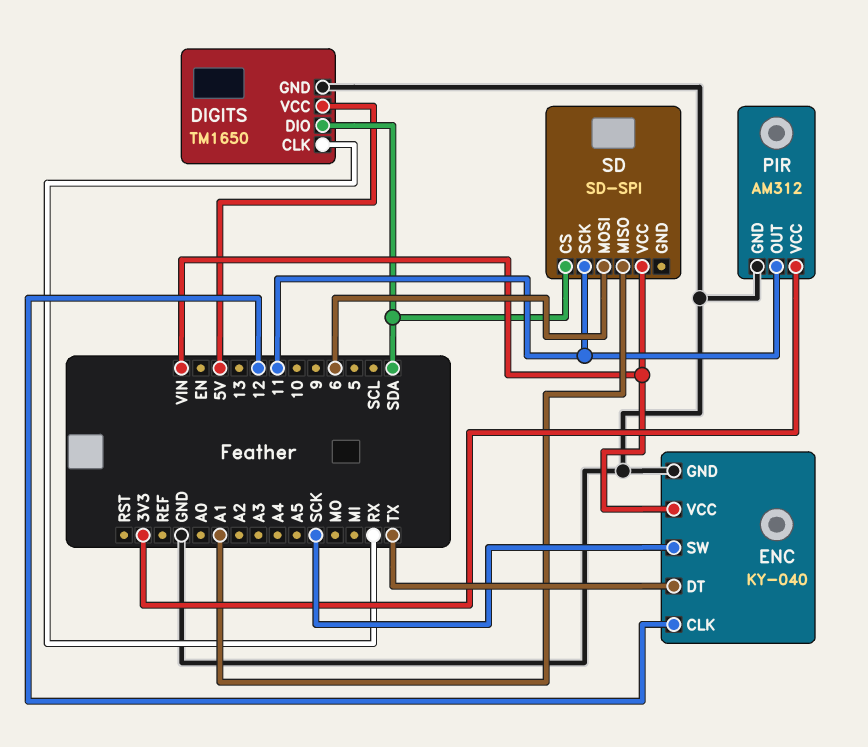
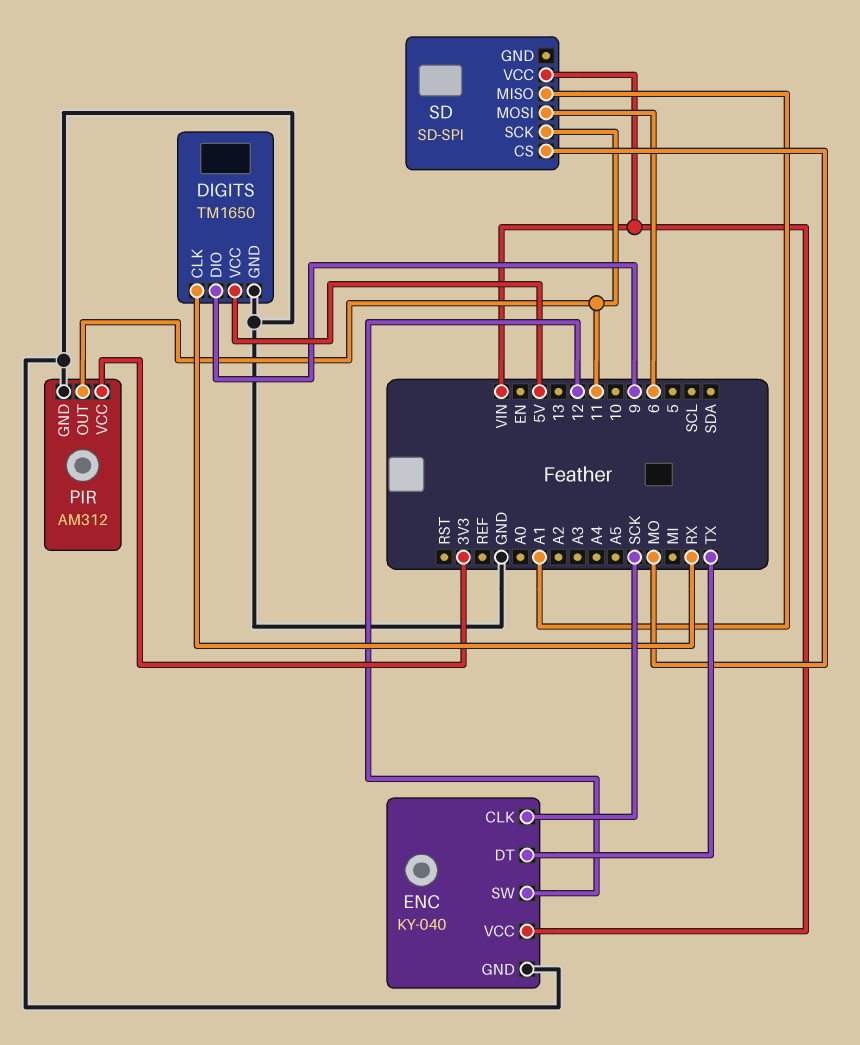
DIGITS pin DIO: SDA -> 9
ENC pin CLK: 12 -> SCK
ENC pin SW: SCK -> 12
SD pin CS: SDA -> MO

